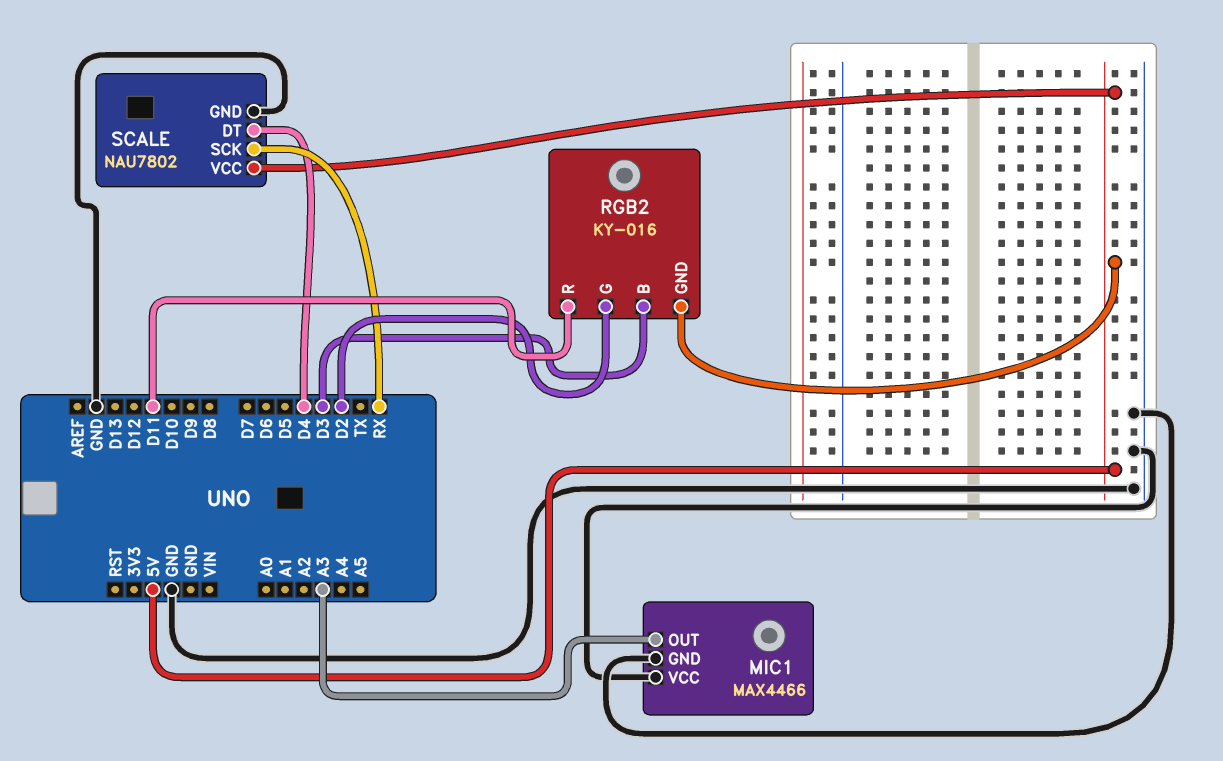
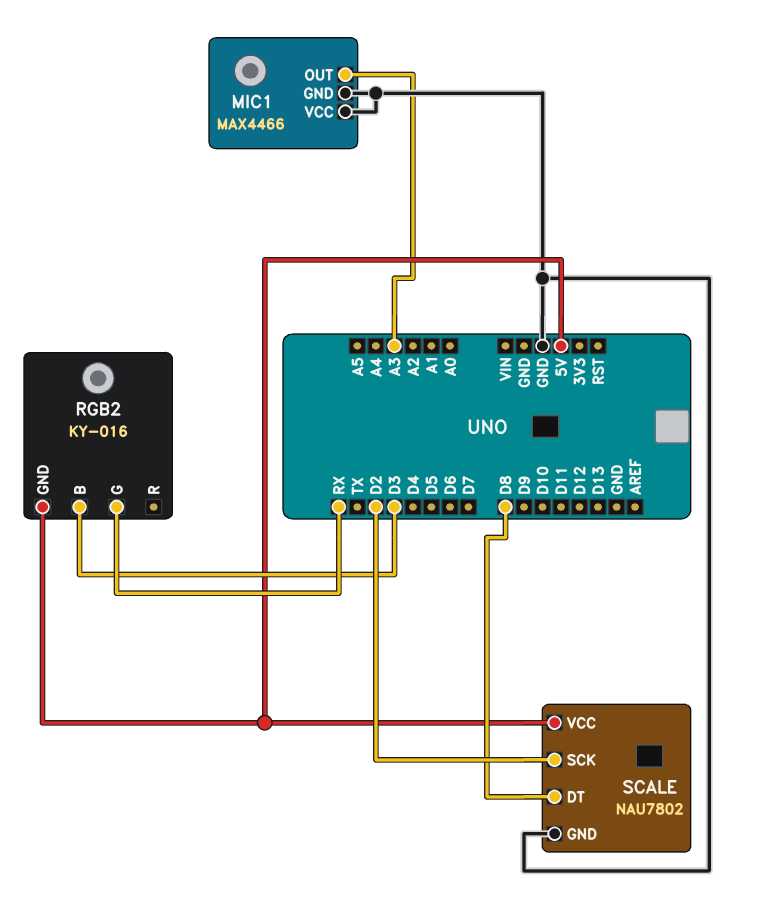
RGB2 pin G: D2 -> RX
RGB2 pin R: D11 -> none
SCALE pin DT: D4 -> D8
SCALE pin SCK: RX -> D2

